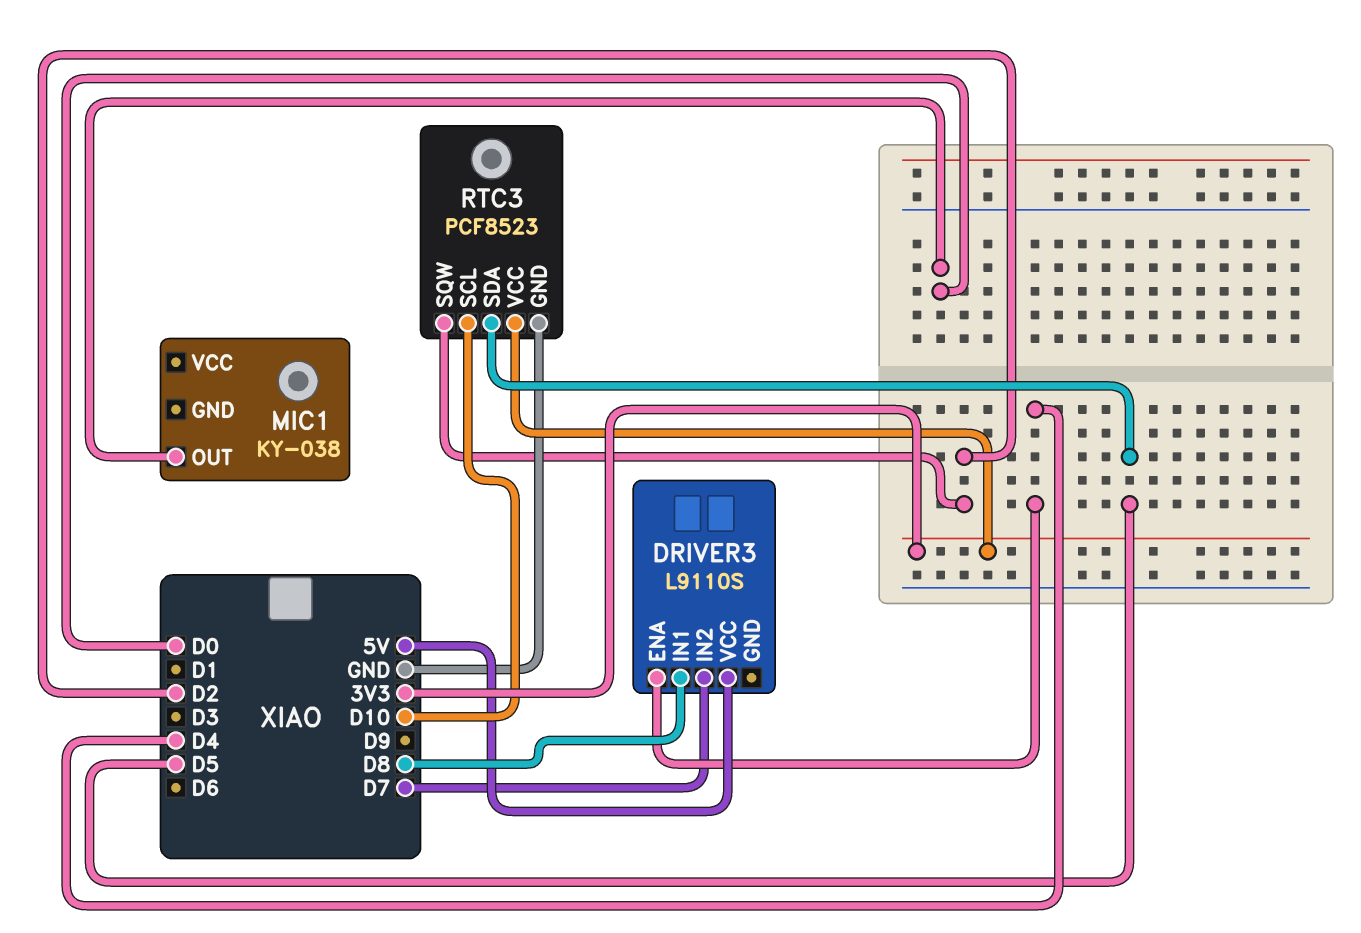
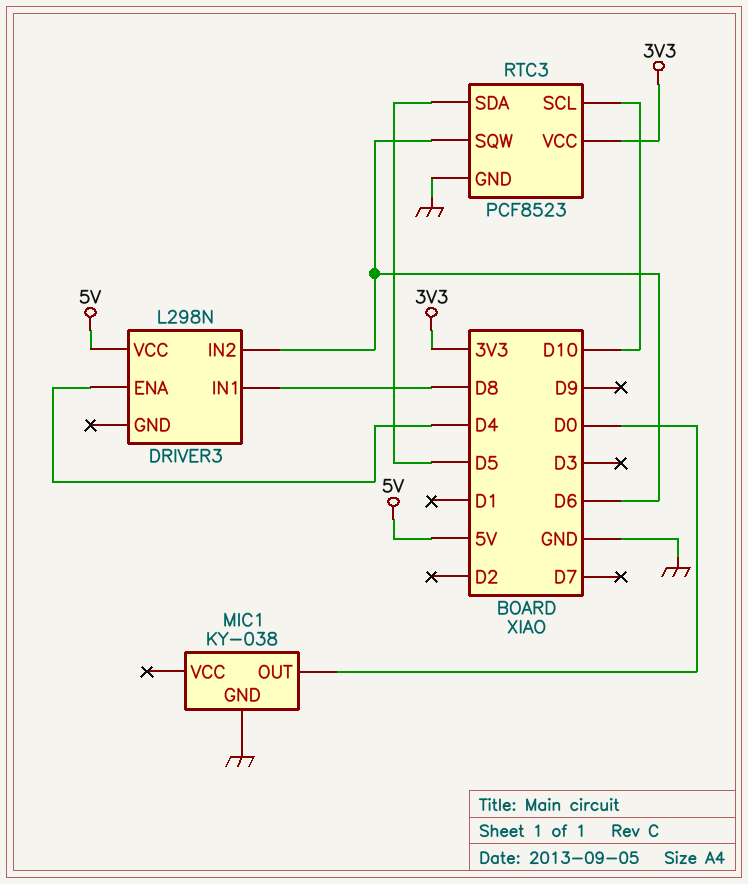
DRIVER3: L9110S -> L298N
DRIVER3 pin IN2: D7 -> D6
MIC1 pin GND: none -> GND
RTC3 pin SQW: D2 -> D6

